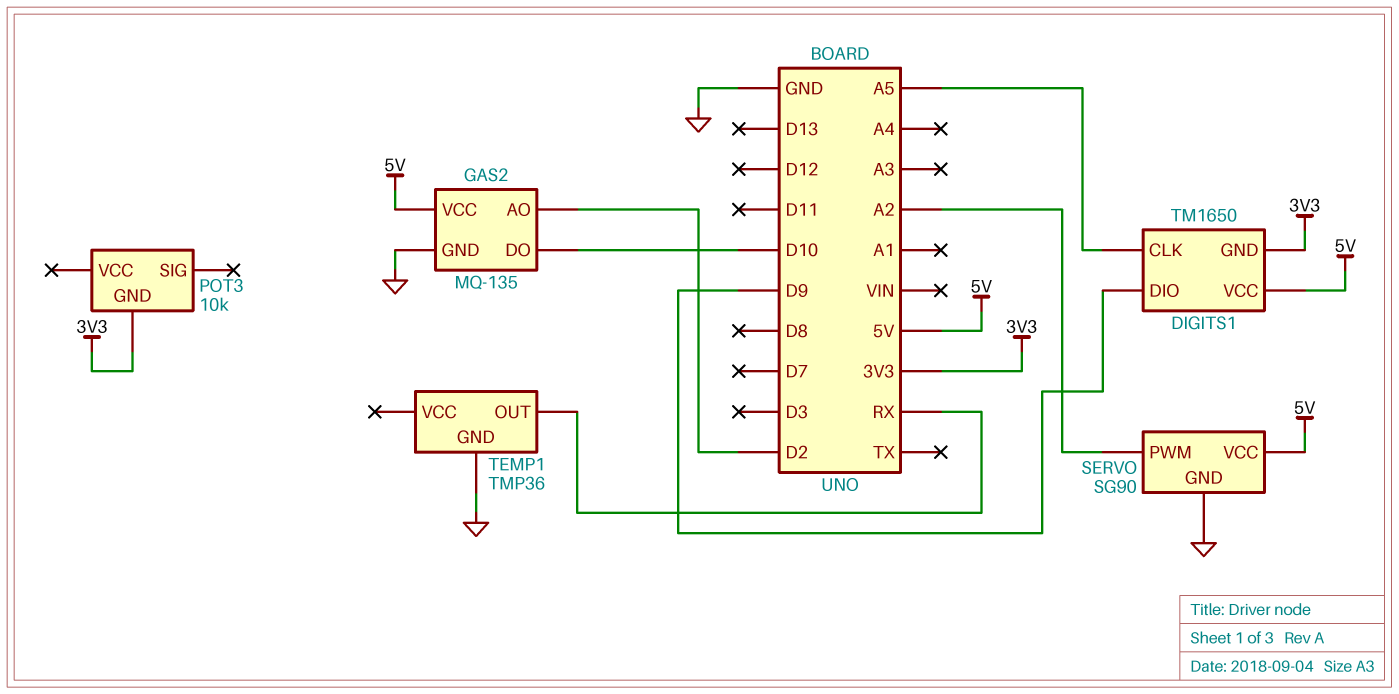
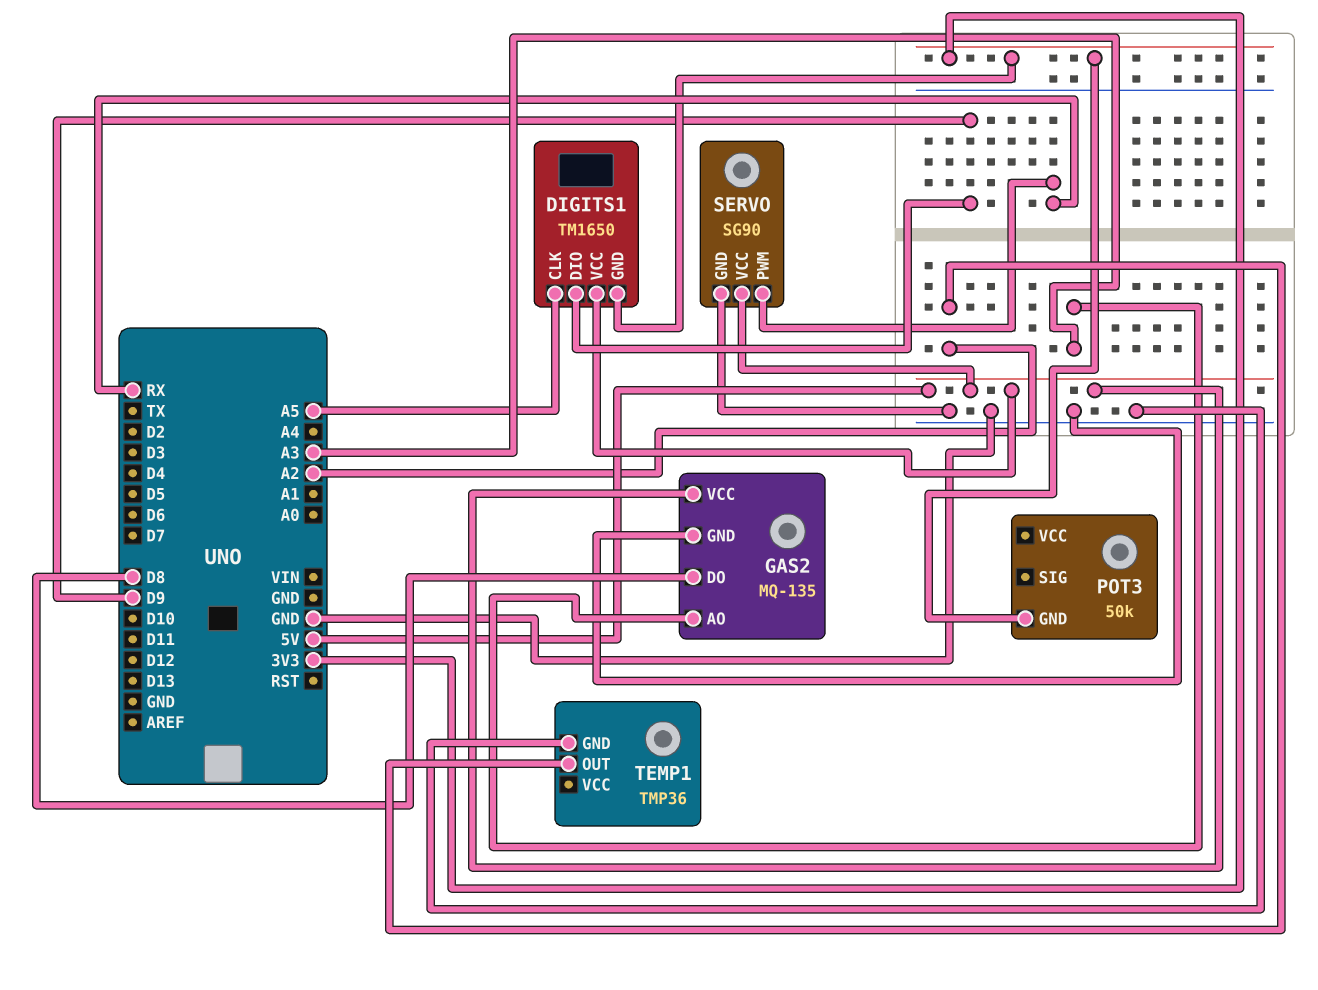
GAS2 pin AO: D2 -> A3
GAS2 pin DO: D10 -> D8
POT3: 10k -> 50k
SERVO pin PWM: A2 -> RX
TEMP1 pin OUT: RX -> A2

